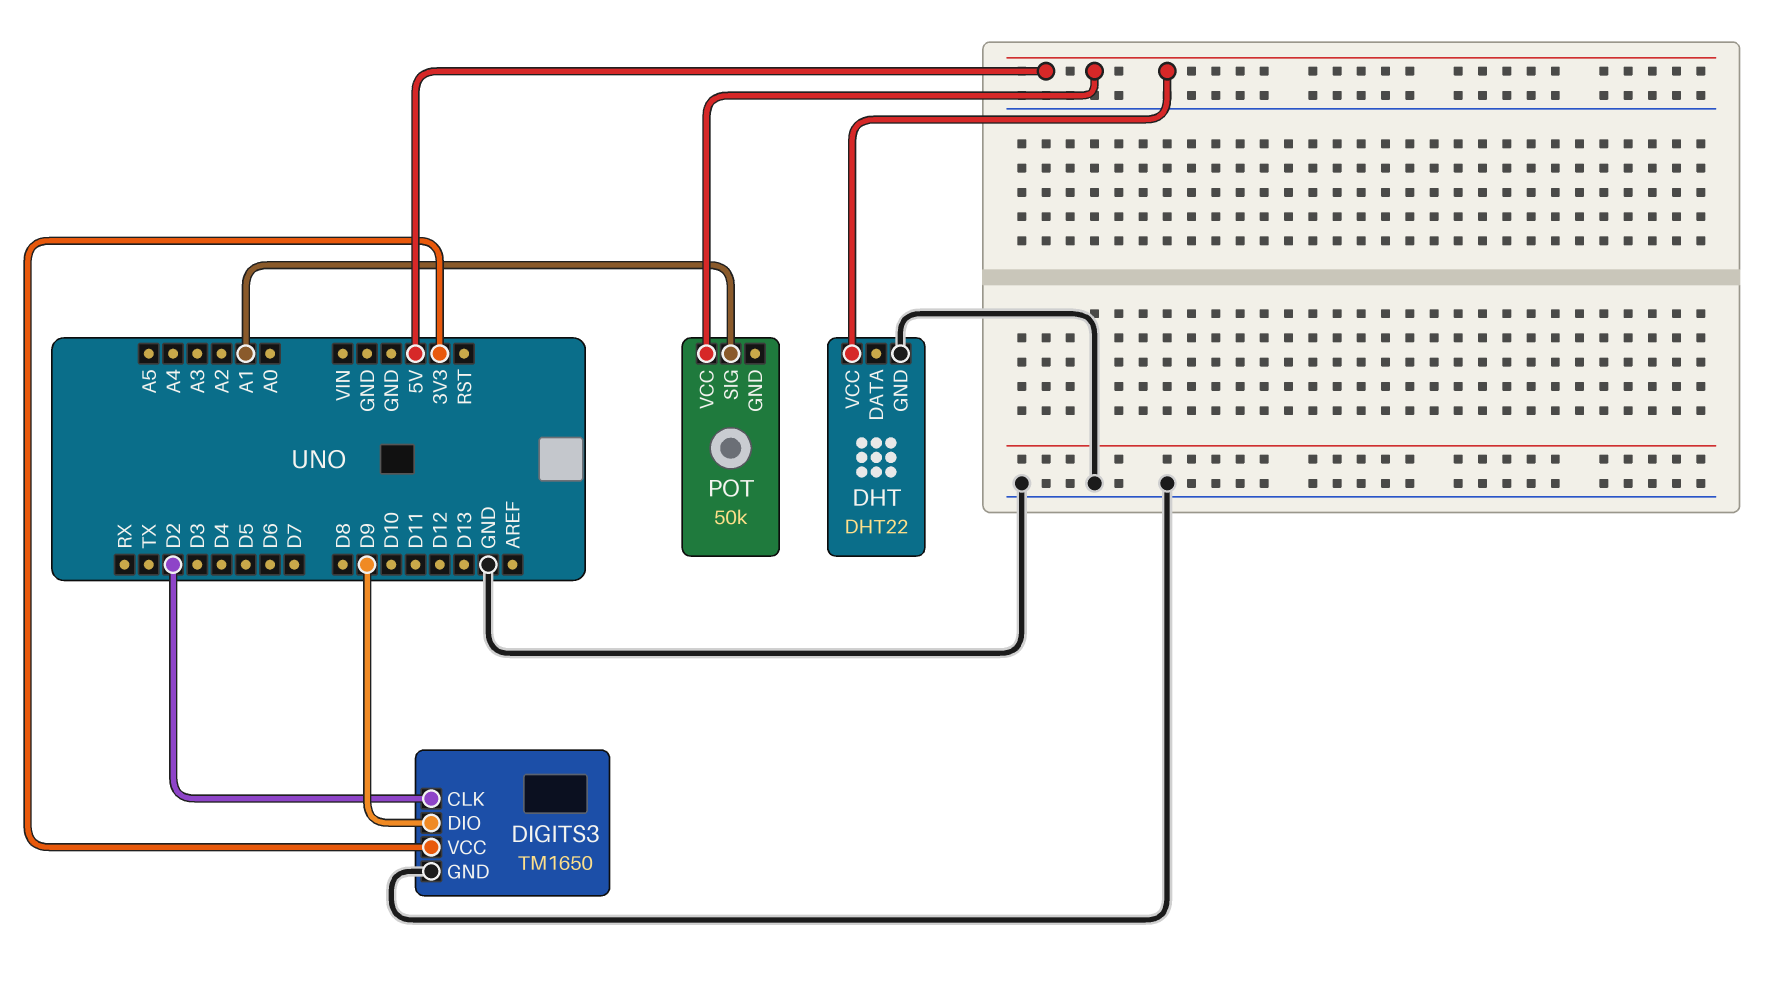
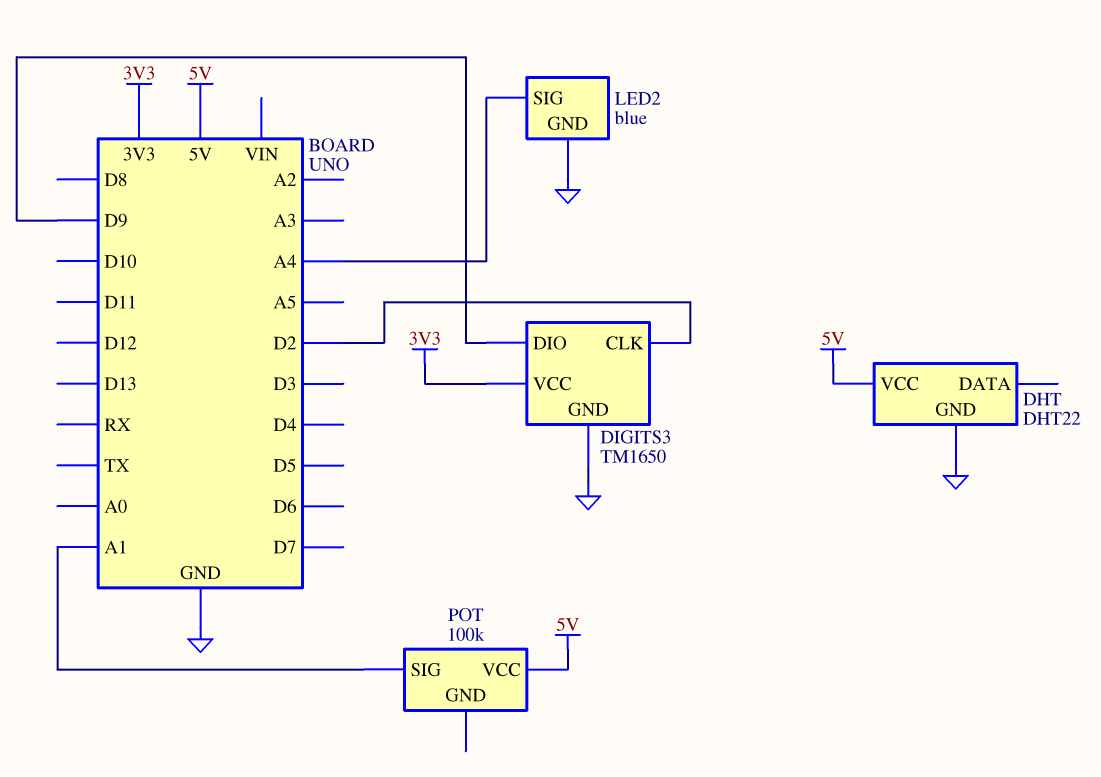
LED2: none -> blue
LED2 pin GND: none -> GND
LED2 pin SIG: none -> A4
POT: 50k -> 100k

